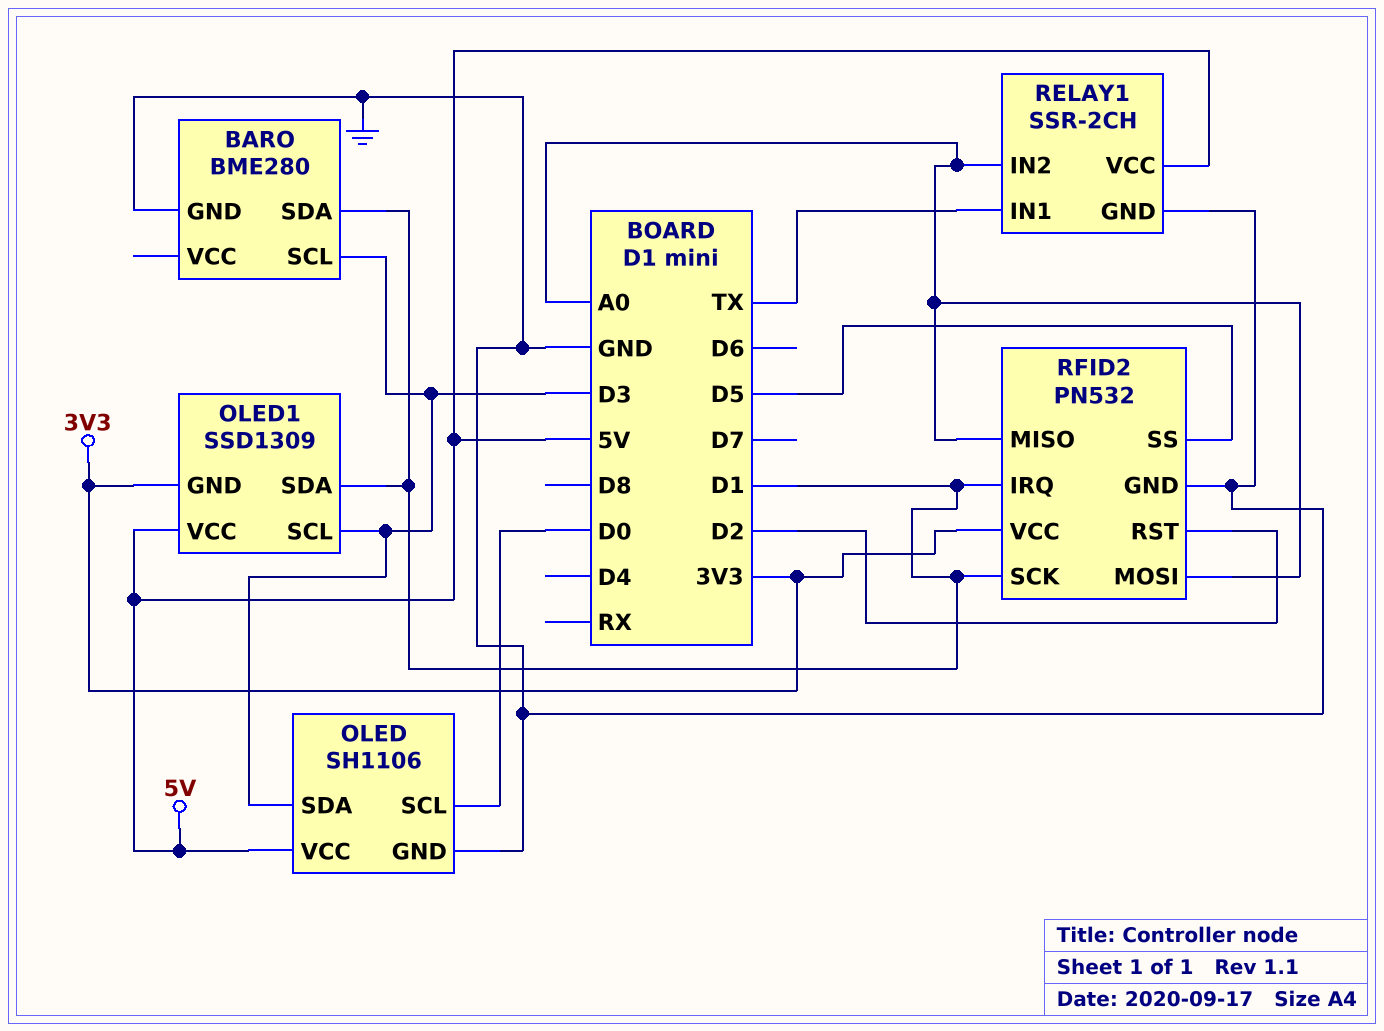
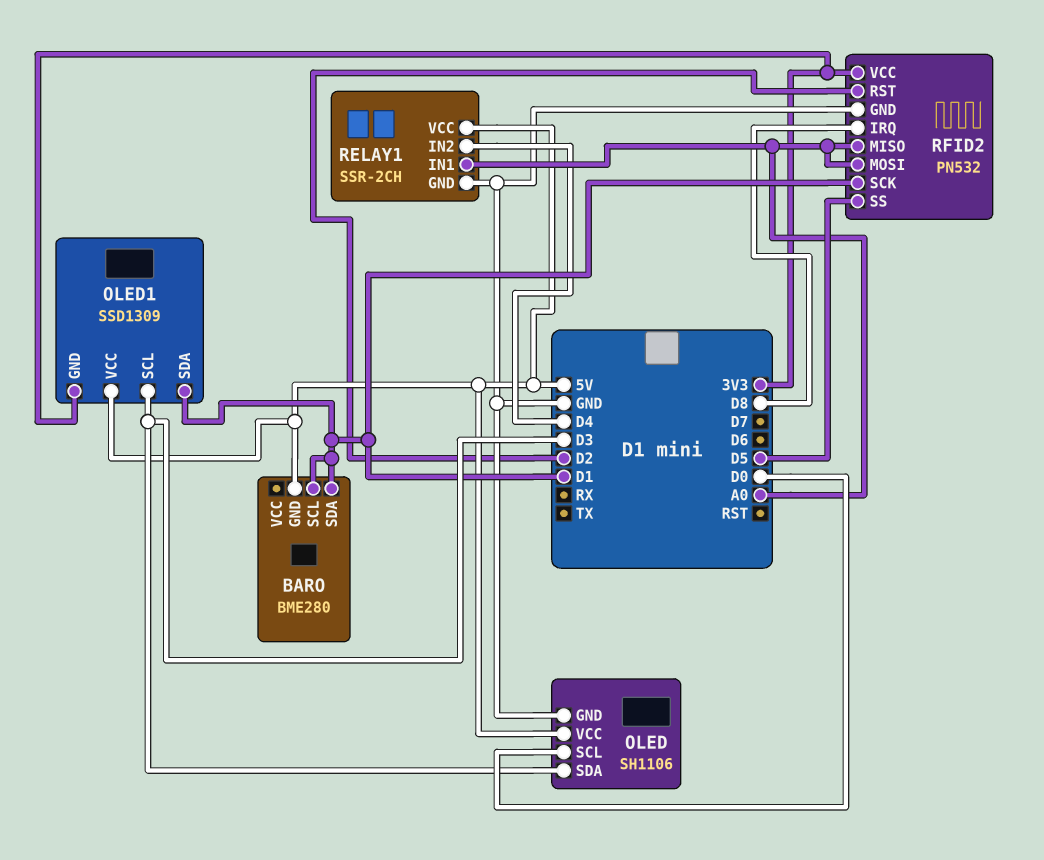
BARO pin GND: GND -> 5V
BARO pin SCL: D3 -> D1
RELAY1 pin IN1: TX -> A0
RELAY1 pin IN2: A0 -> D4
RFID2 pin IRQ: D1 -> D8

